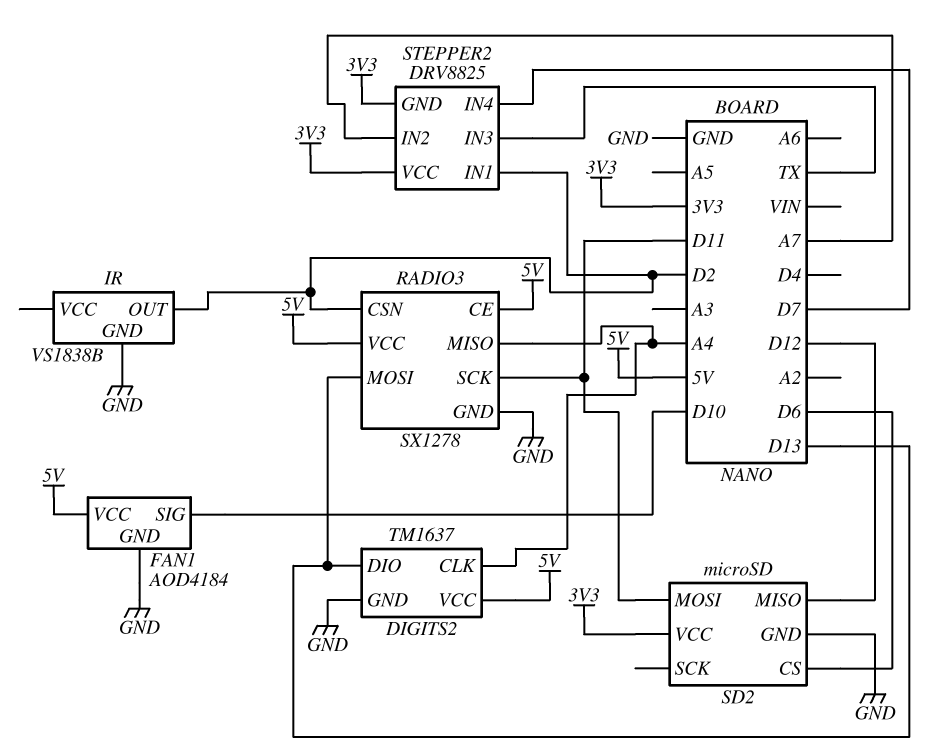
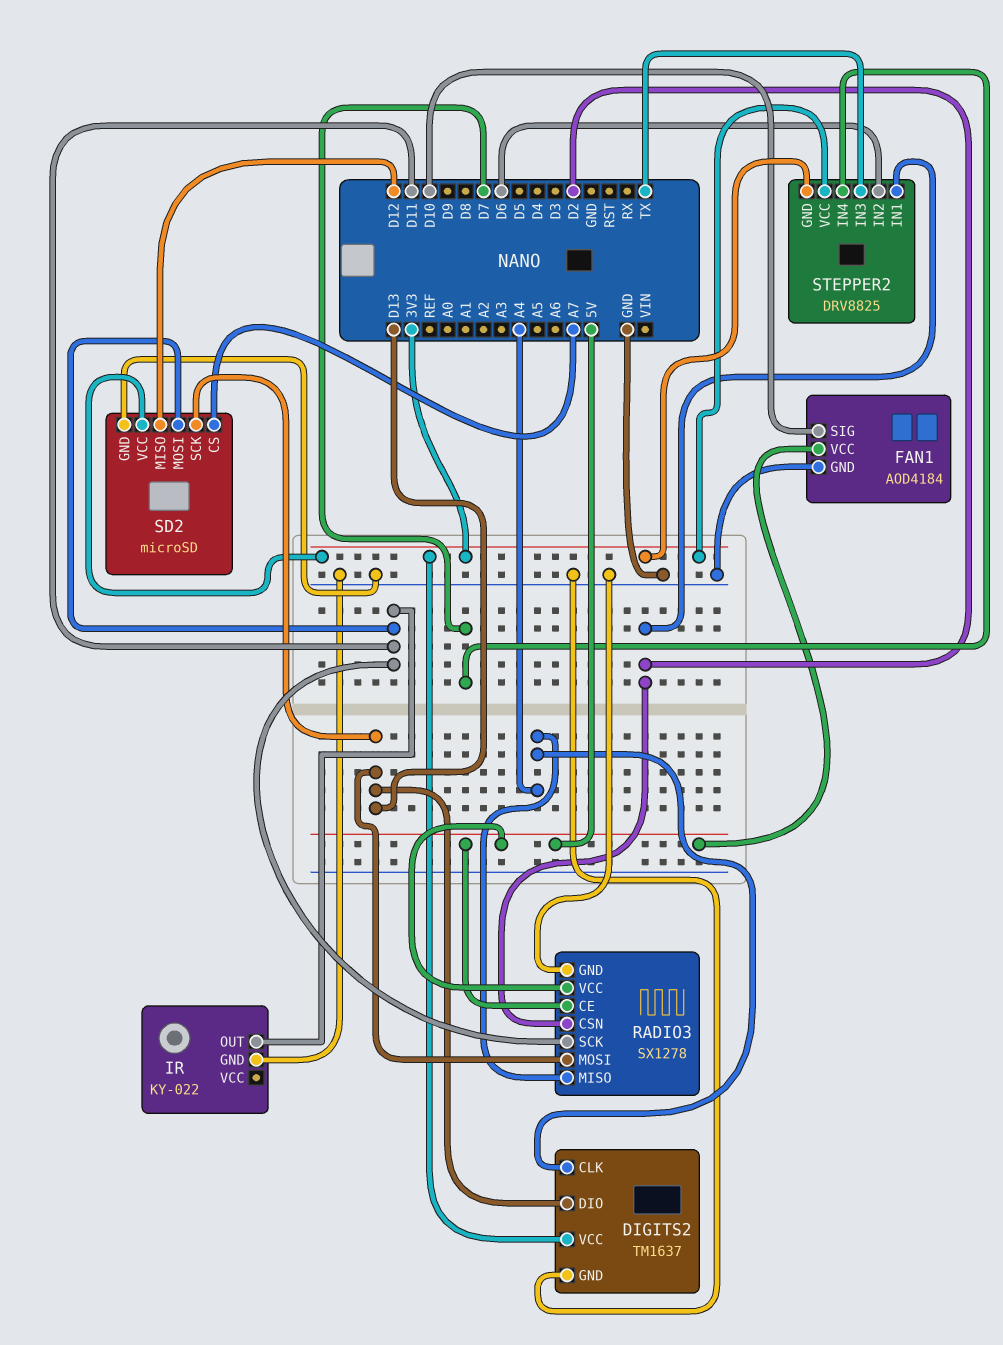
DIGITS2 pin VCC: 5V -> 3V3
IR: VS1838B -> KY-022
IR pin OUT: D2 -> D11
SD2 pin CS: D6 -> A7
SD2 pin SCK: none -> D13
STEPPER2 pin IN2: A7 -> D6

